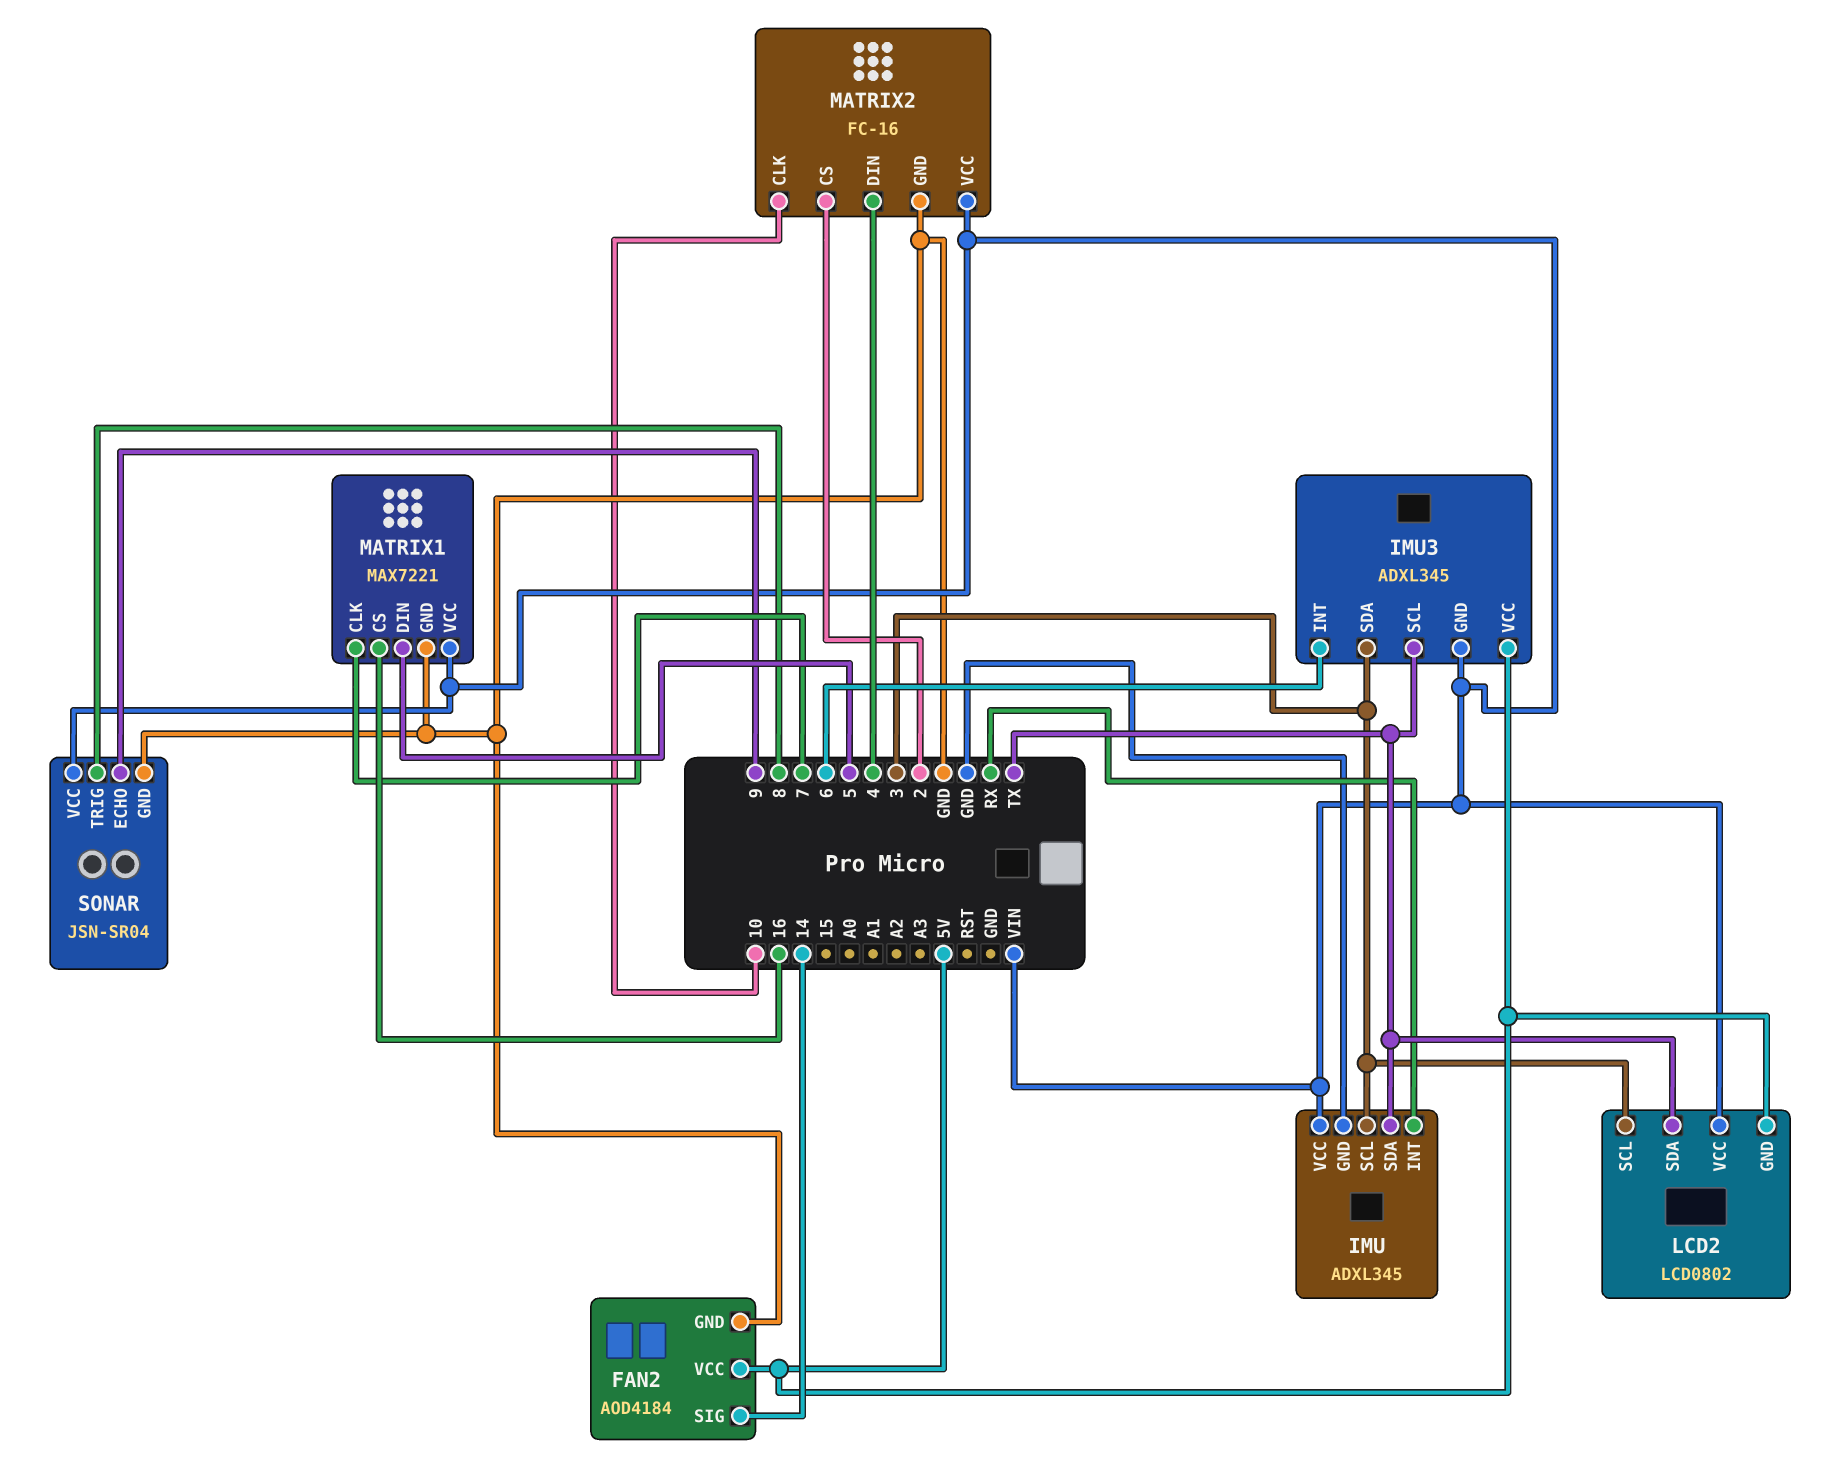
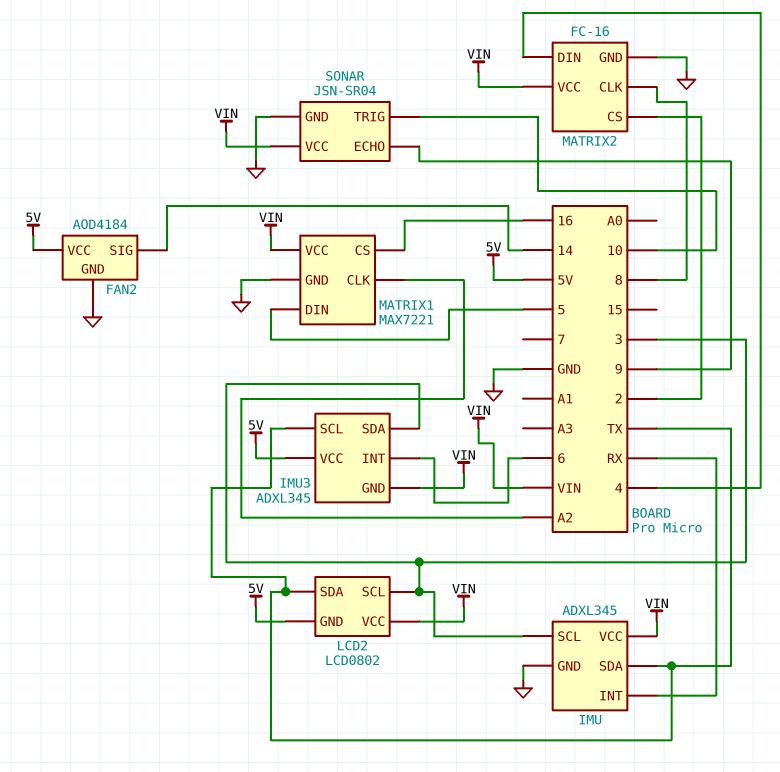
MATRIX1 pin CLK: 7 -> A2
MATRIX2 pin CLK: 10 -> 8
SONAR pin TRIG: 8 -> 10

